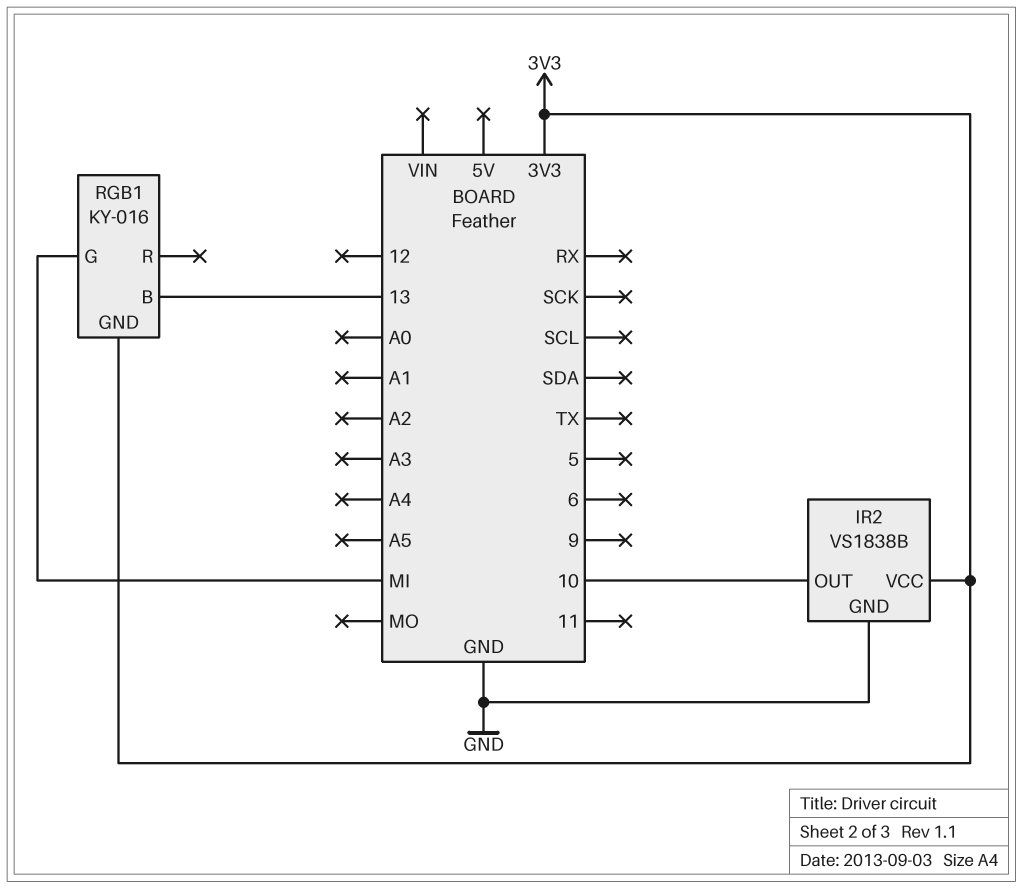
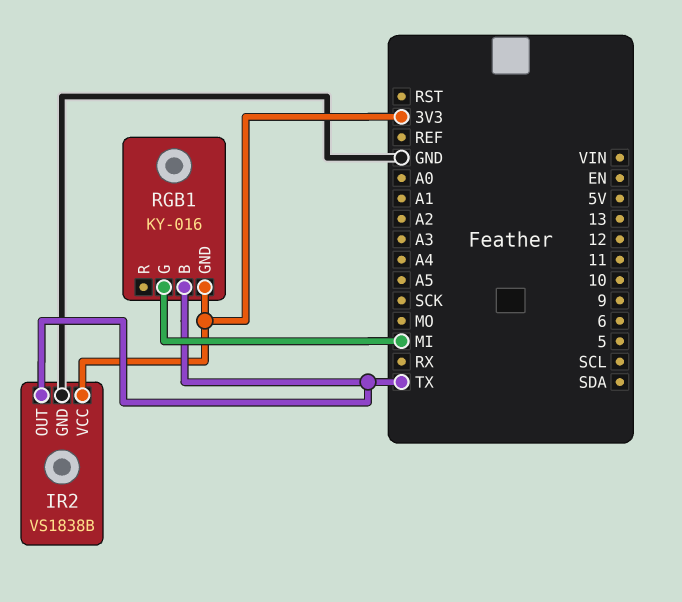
IR2 pin OUT: 10 -> TX
RGB1 pin B: 13 -> TX

